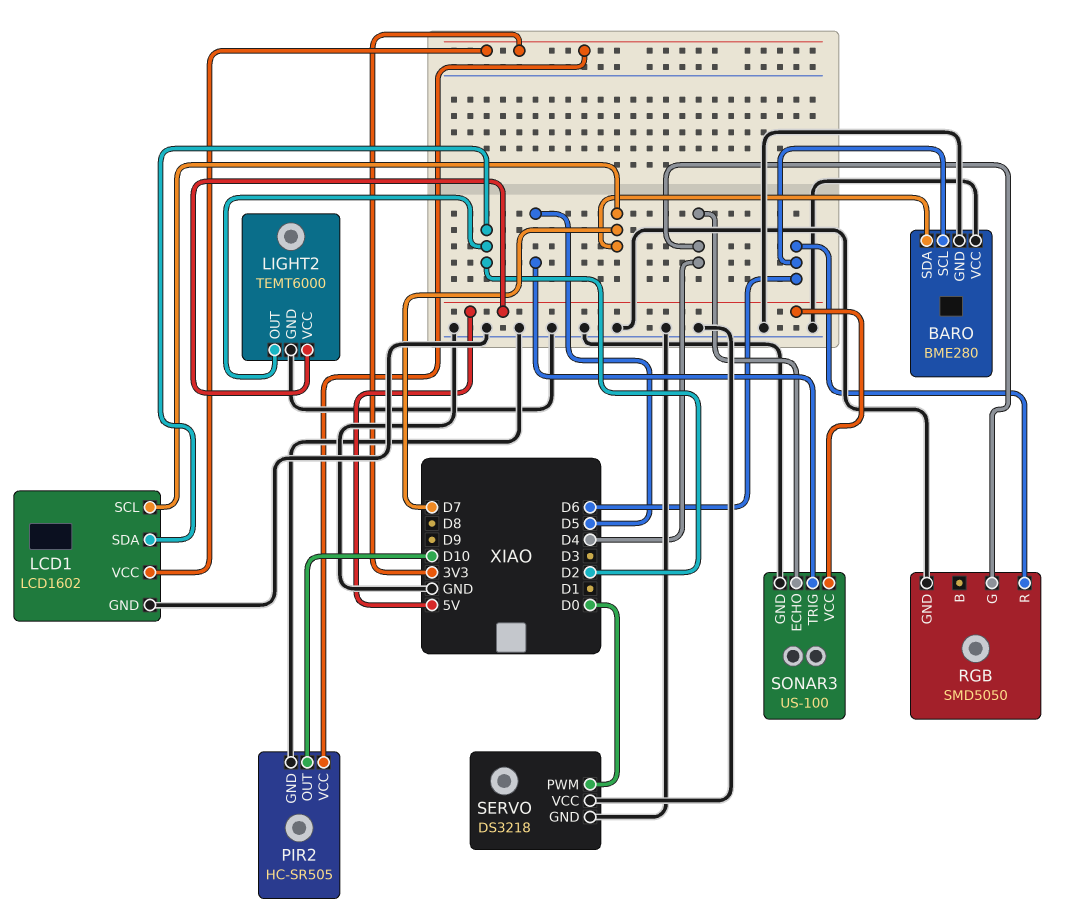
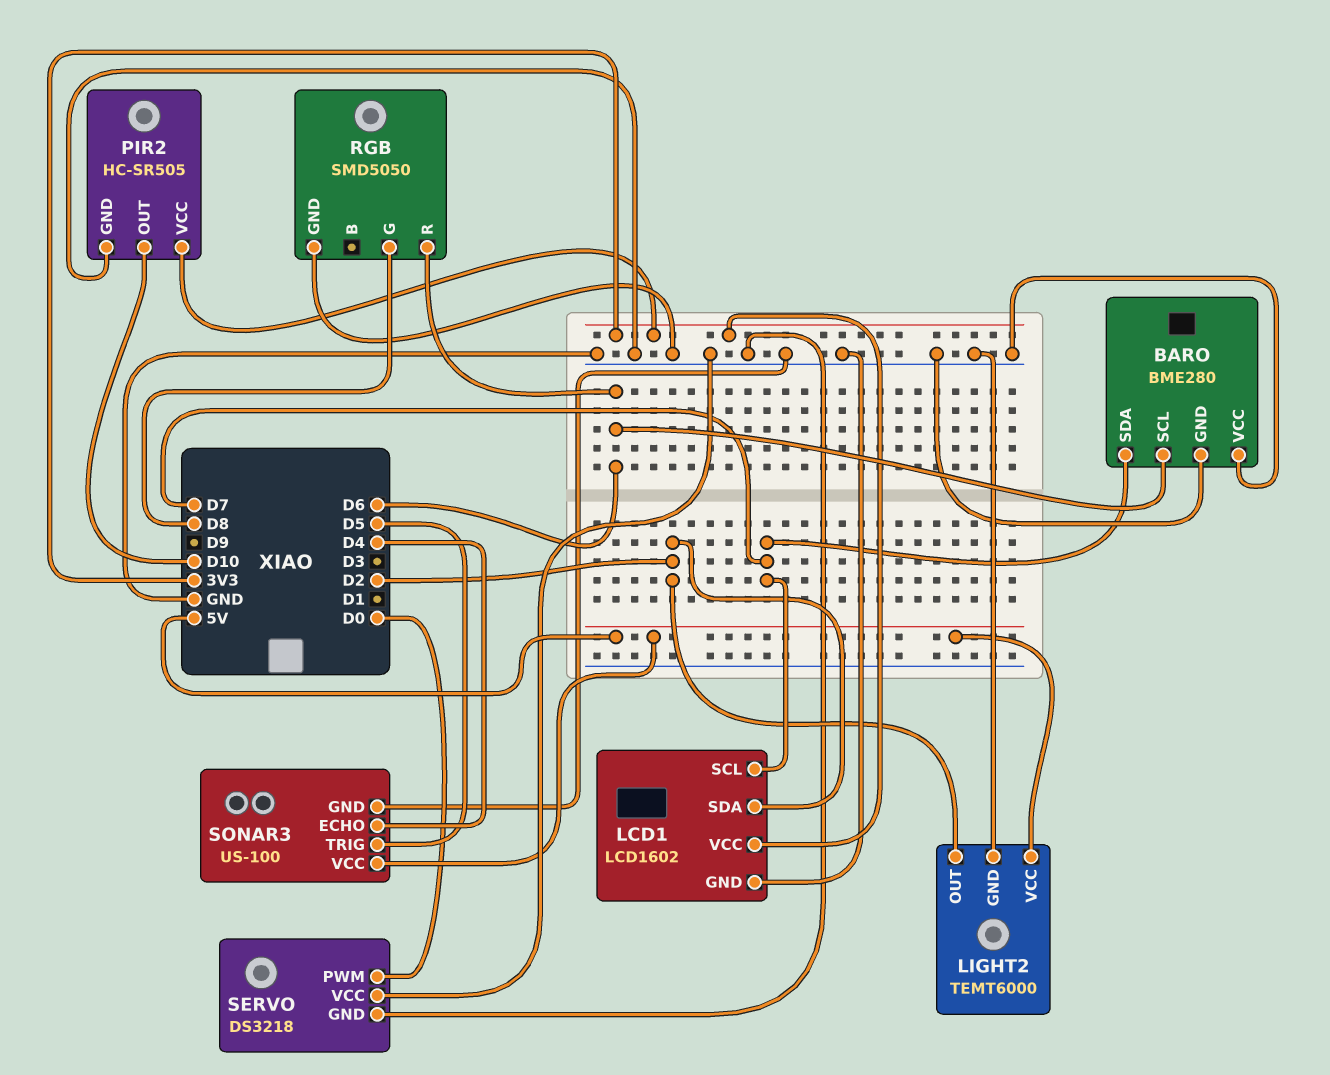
RGB pin G: D4 -> D8

